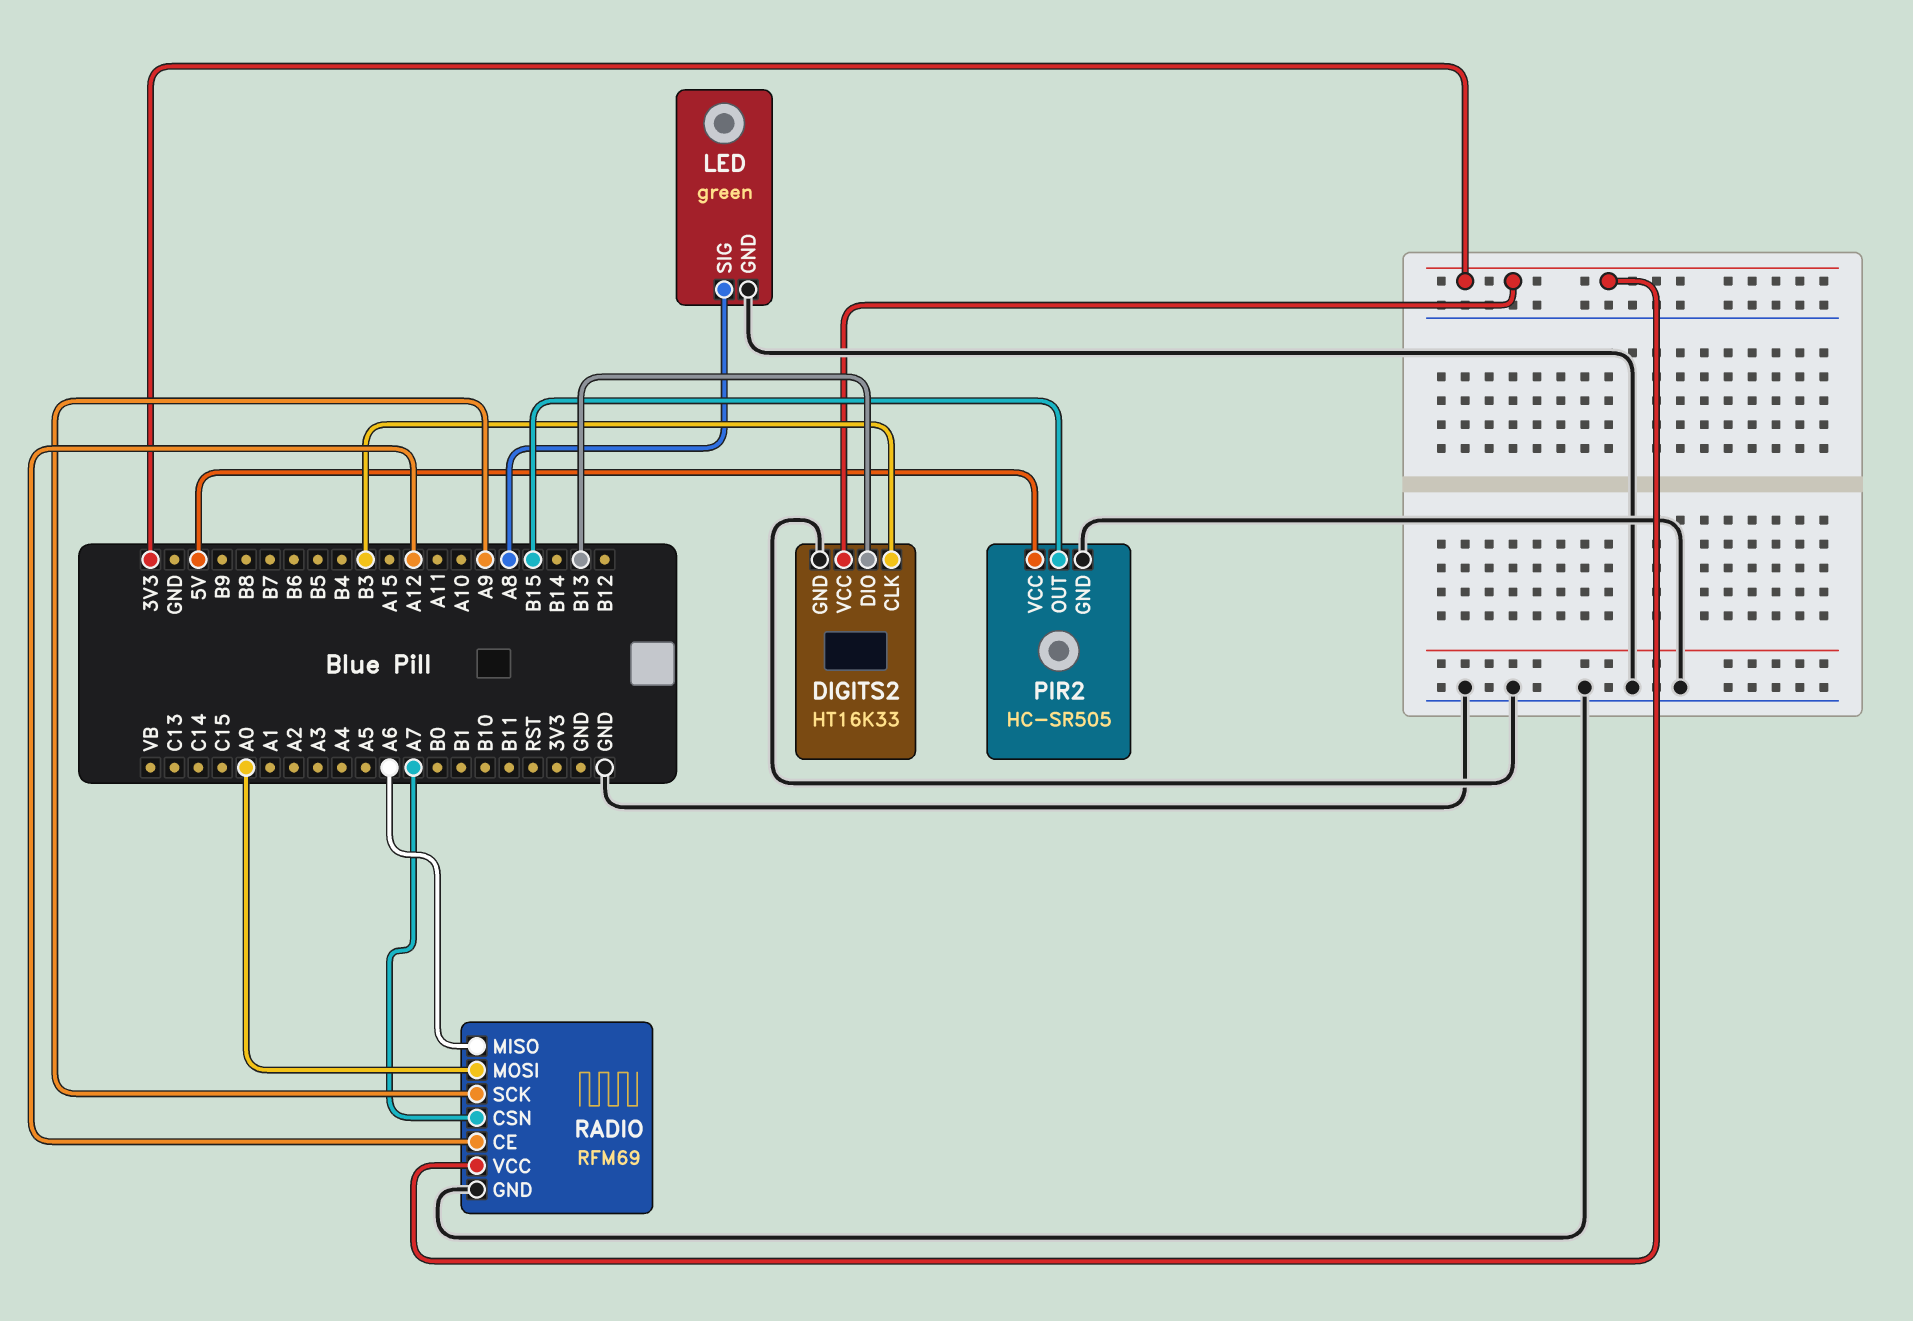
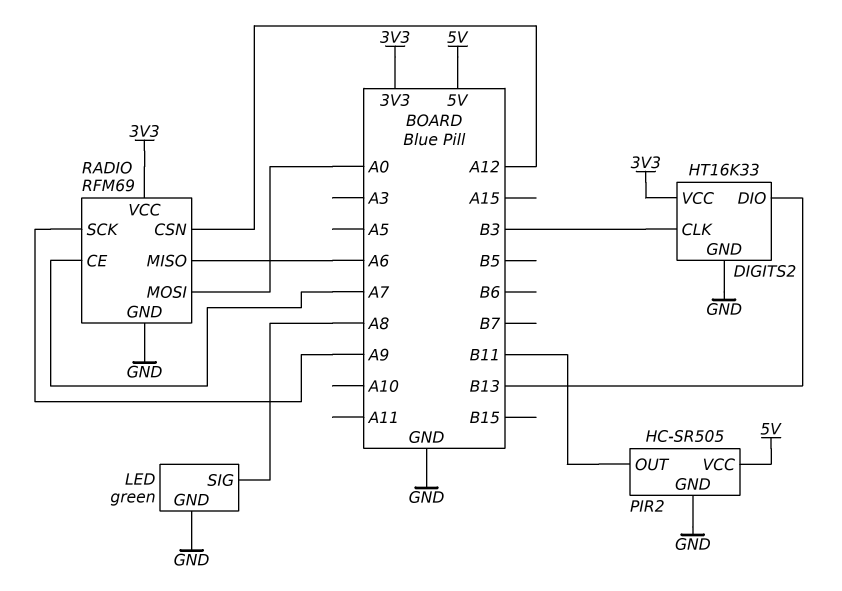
PIR2 pin OUT: B15 -> B11
RADIO pin CE: A12 -> A7
RADIO pin CSN: A7 -> A12

